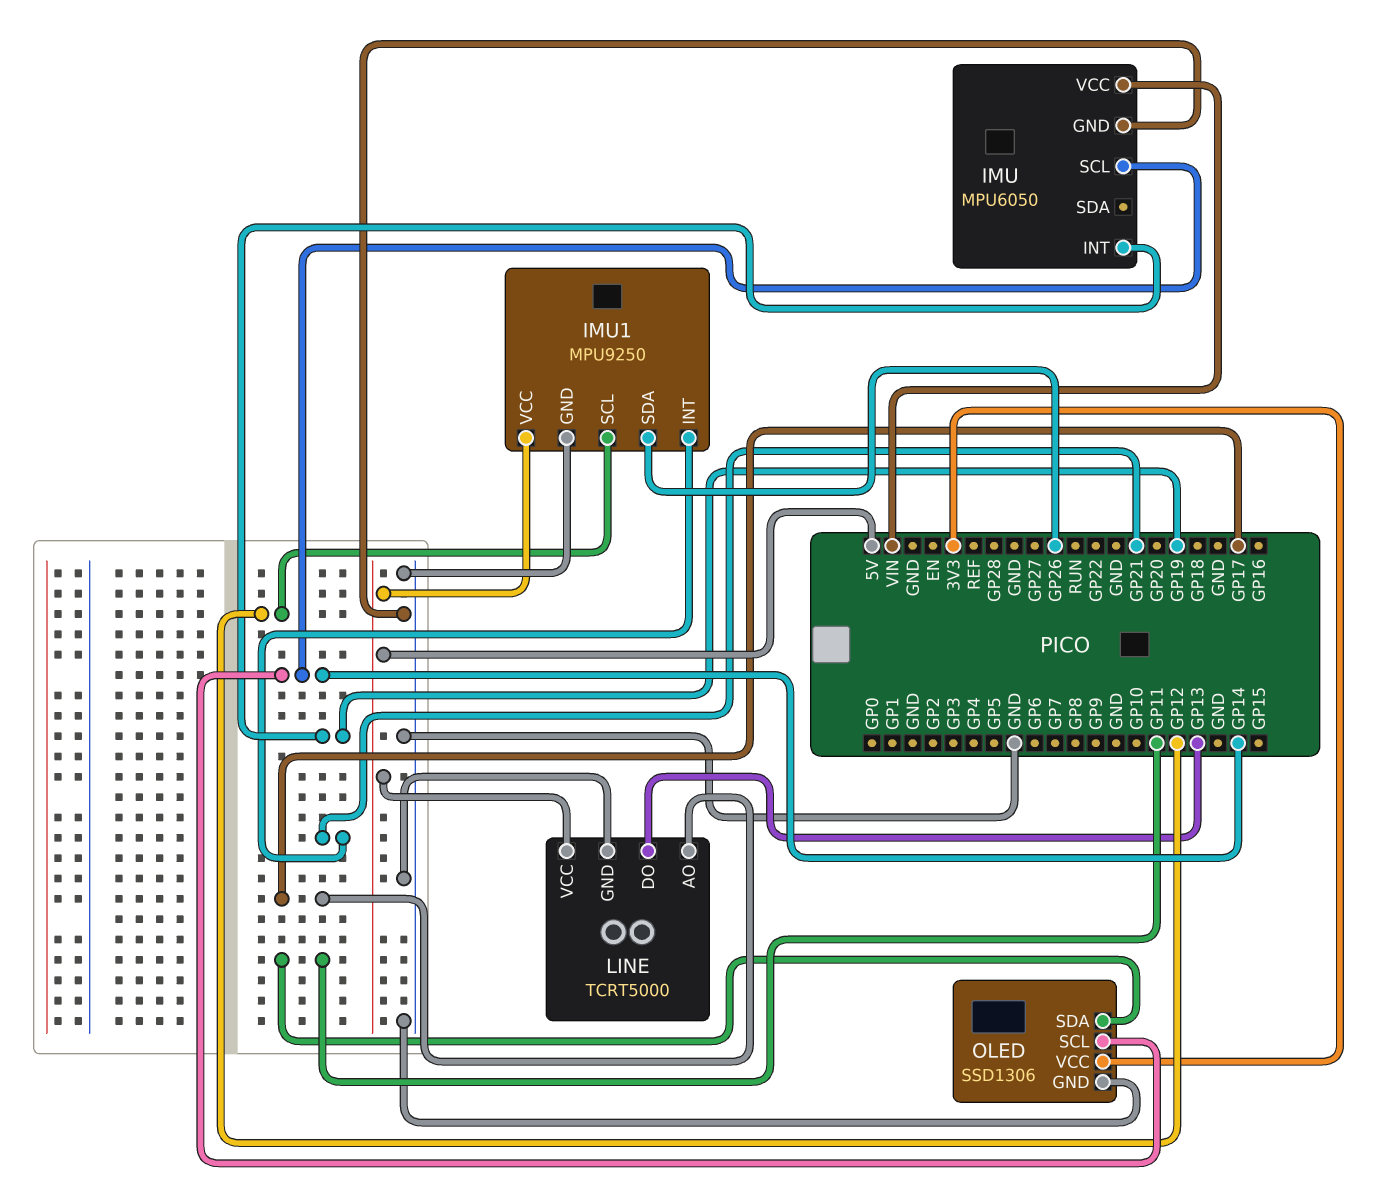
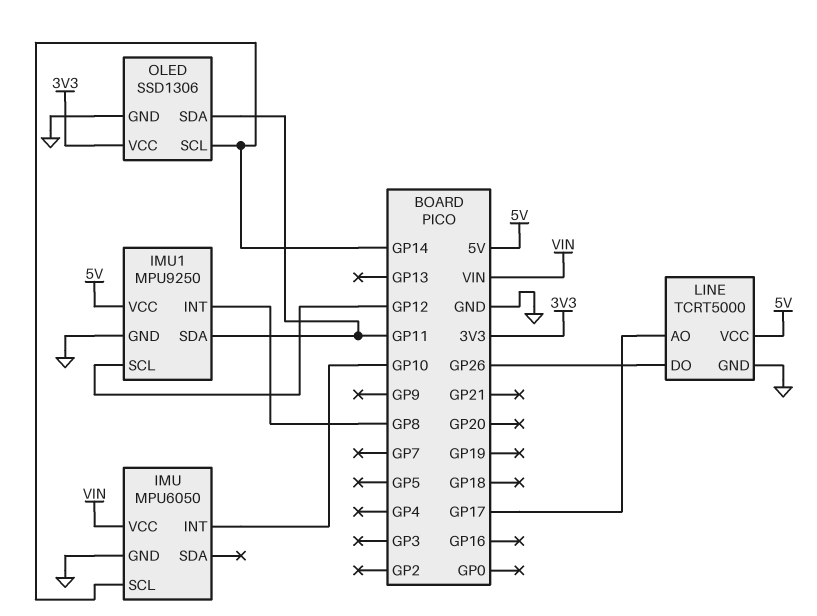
IMU pin INT: GP19 -> GP10
IMU1 pin INT: GP21 -> GP8
IMU1 pin SDA: GP26 -> GP11
LINE pin DO: GP13 -> GP26

